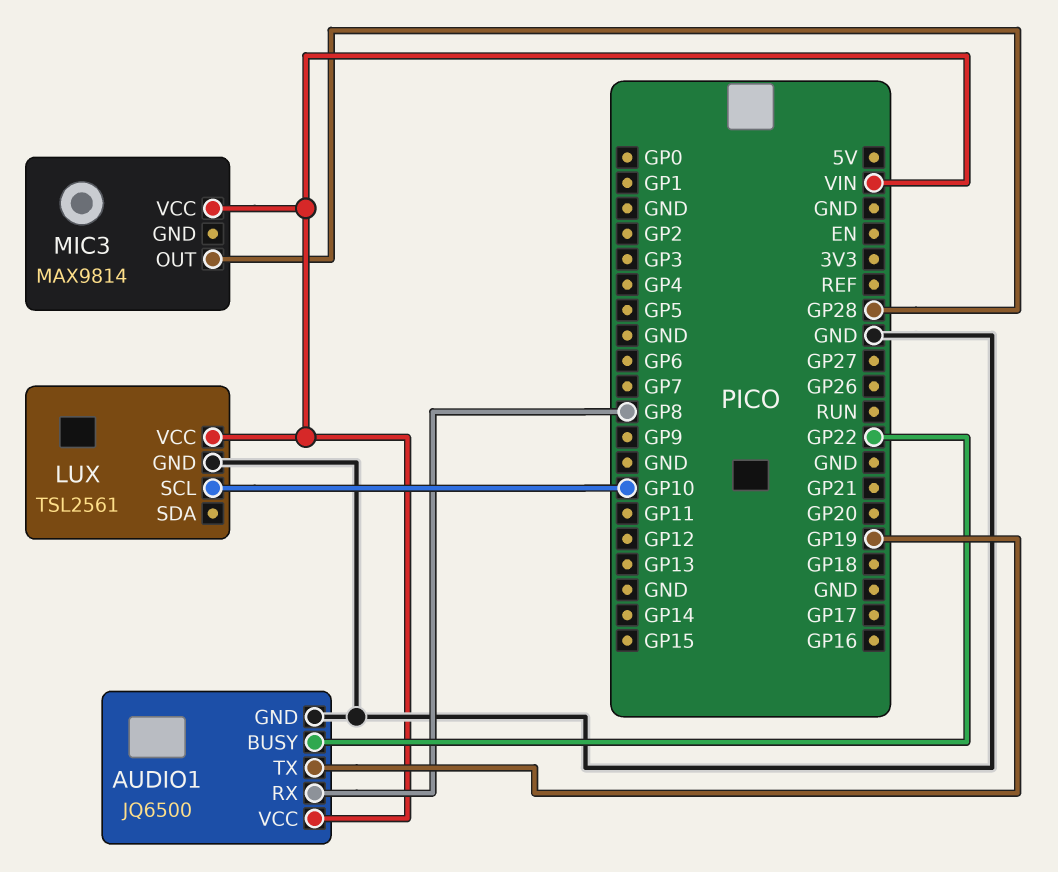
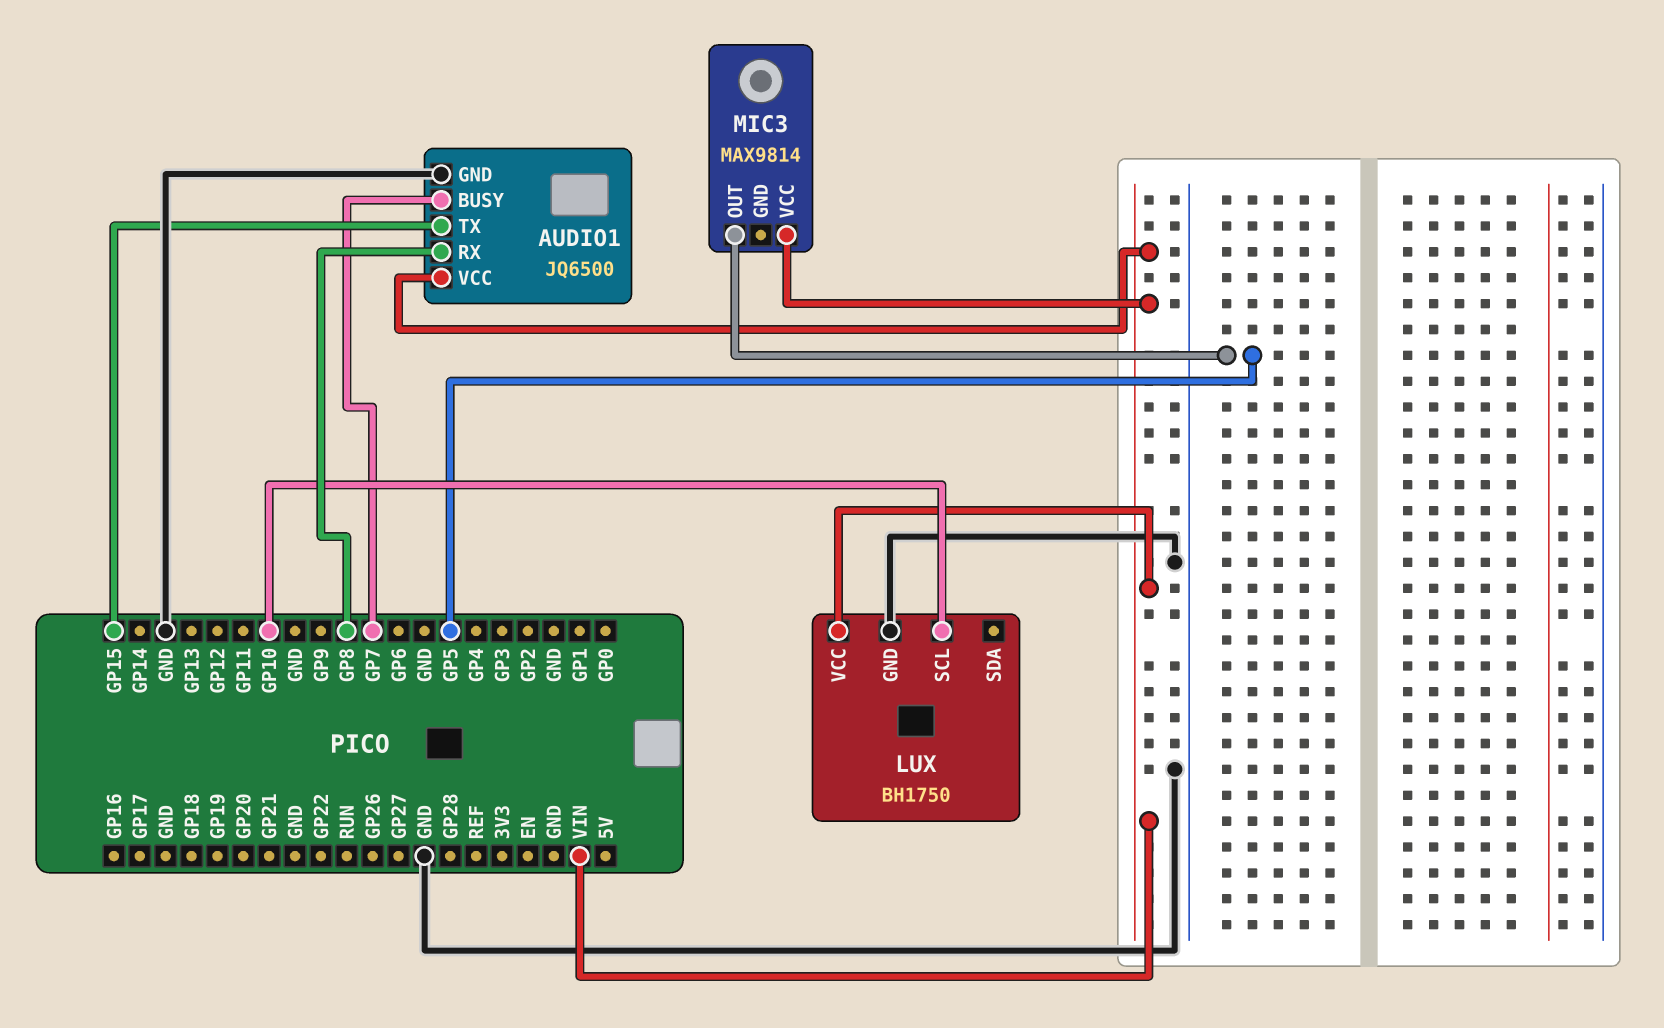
AUDIO1 pin BUSY: GP22 -> GP7
AUDIO1 pin TX: GP19 -> GP15
LUX: TSL2561 -> BH1750
MIC3 pin OUT: GP28 -> GP5

